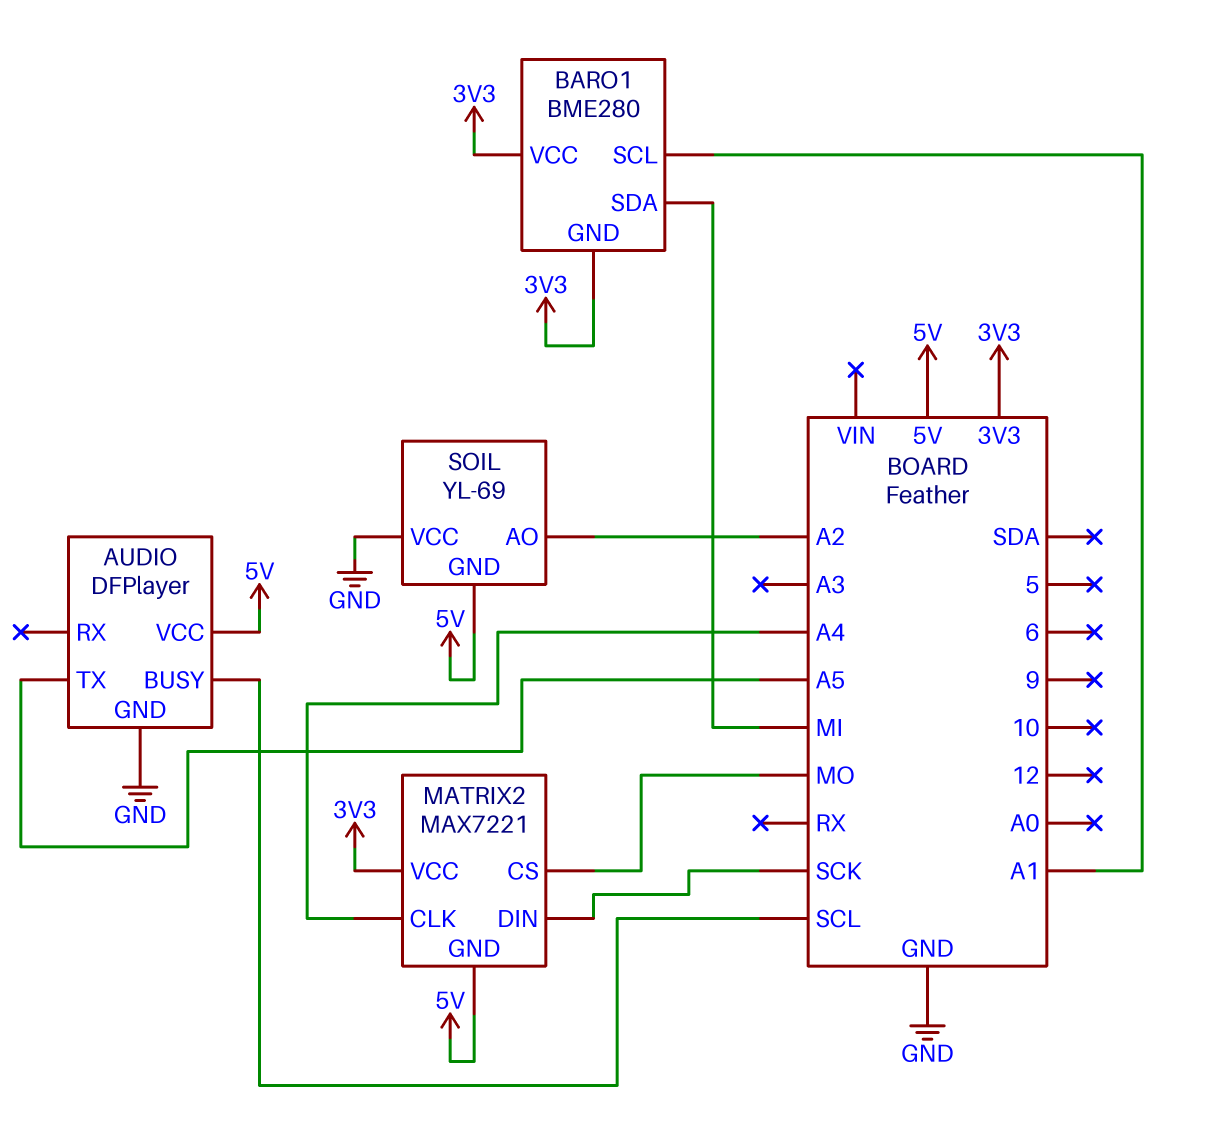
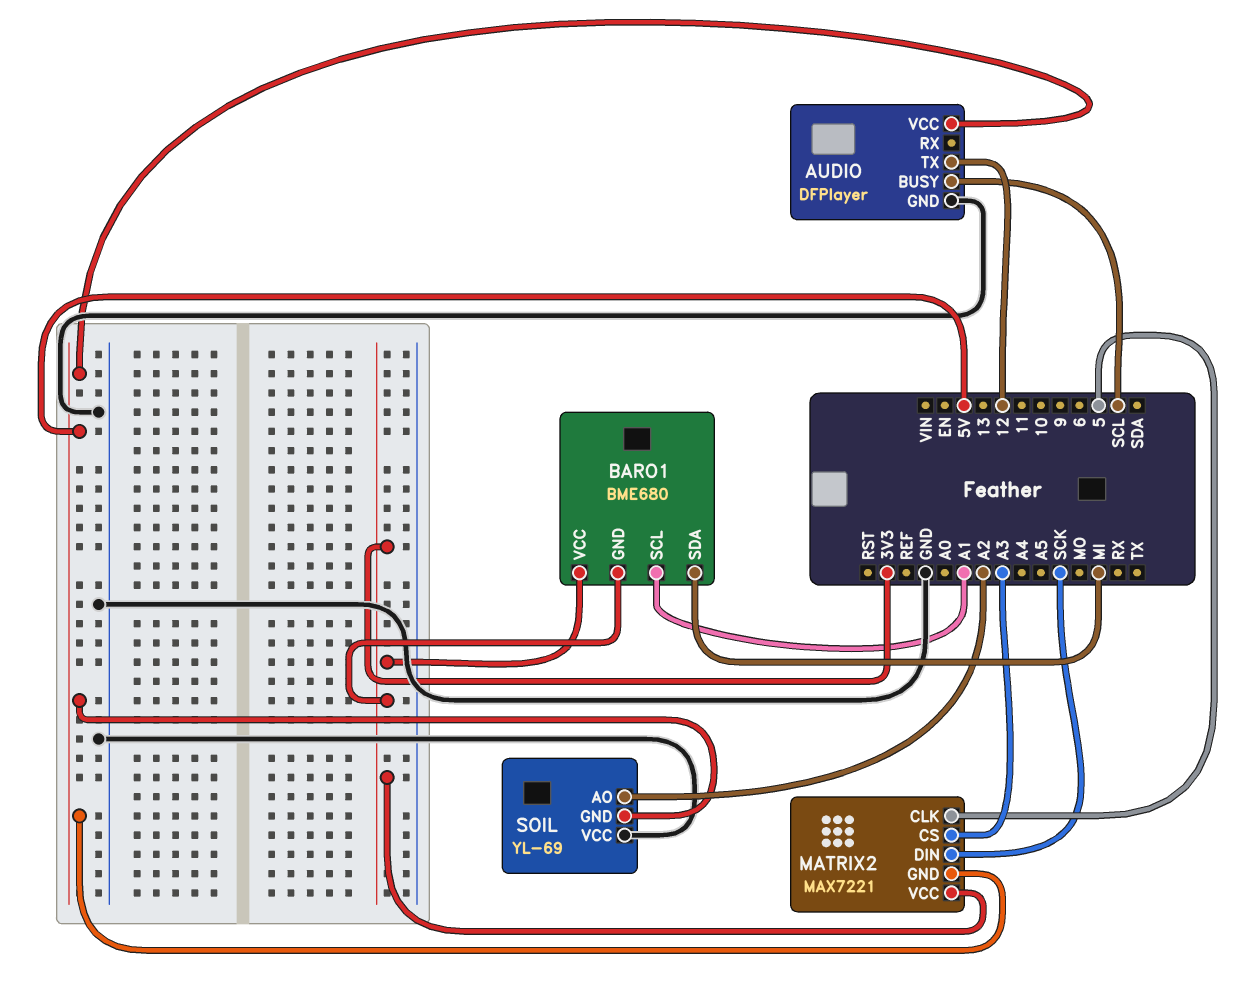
AUDIO pin TX: A5 -> 12
BARO1: BME280 -> BME680
MATRIX2 pin CLK: A4 -> 5
MATRIX2 pin CS: MO -> A3

